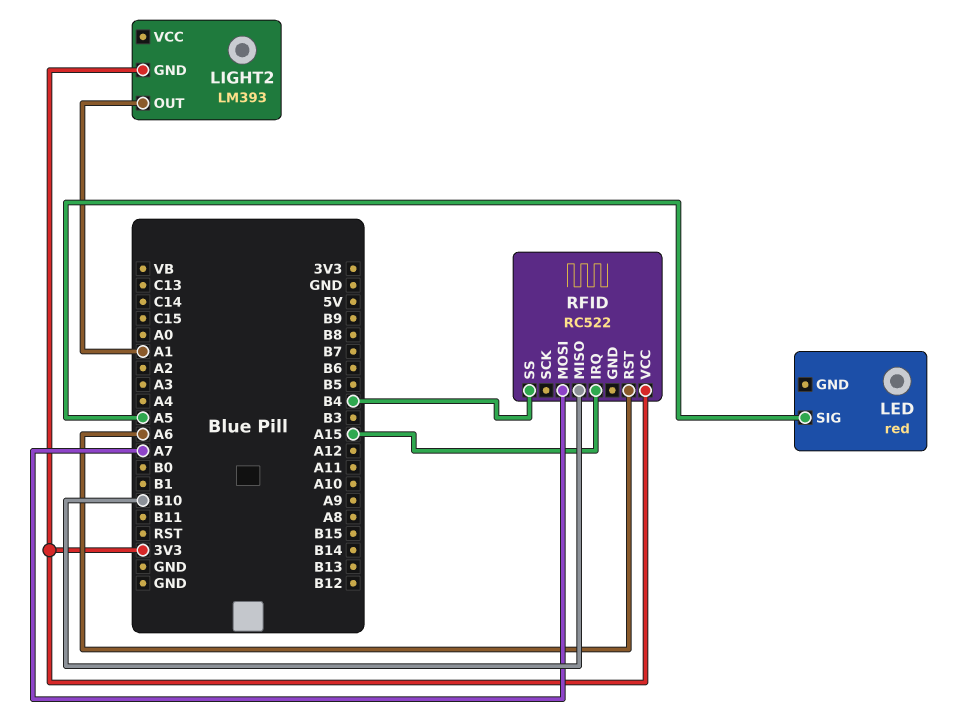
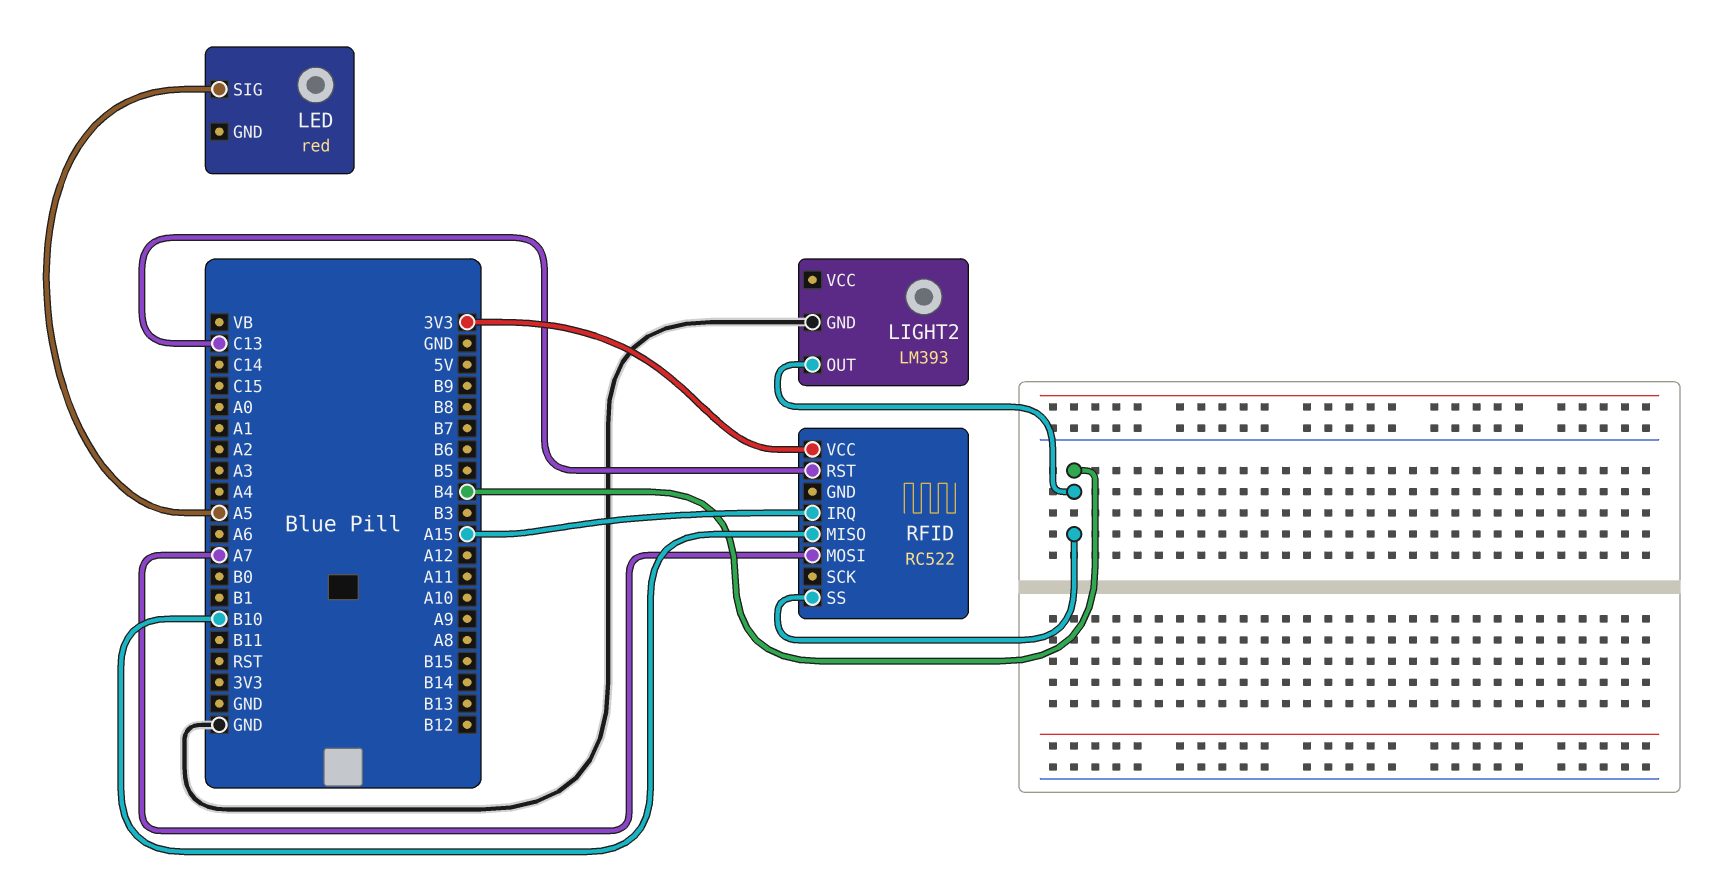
LIGHT2 pin GND: 3V3 -> GND
LIGHT2 pin OUT: A1 -> B4
RFID pin RST: A6 -> C13

